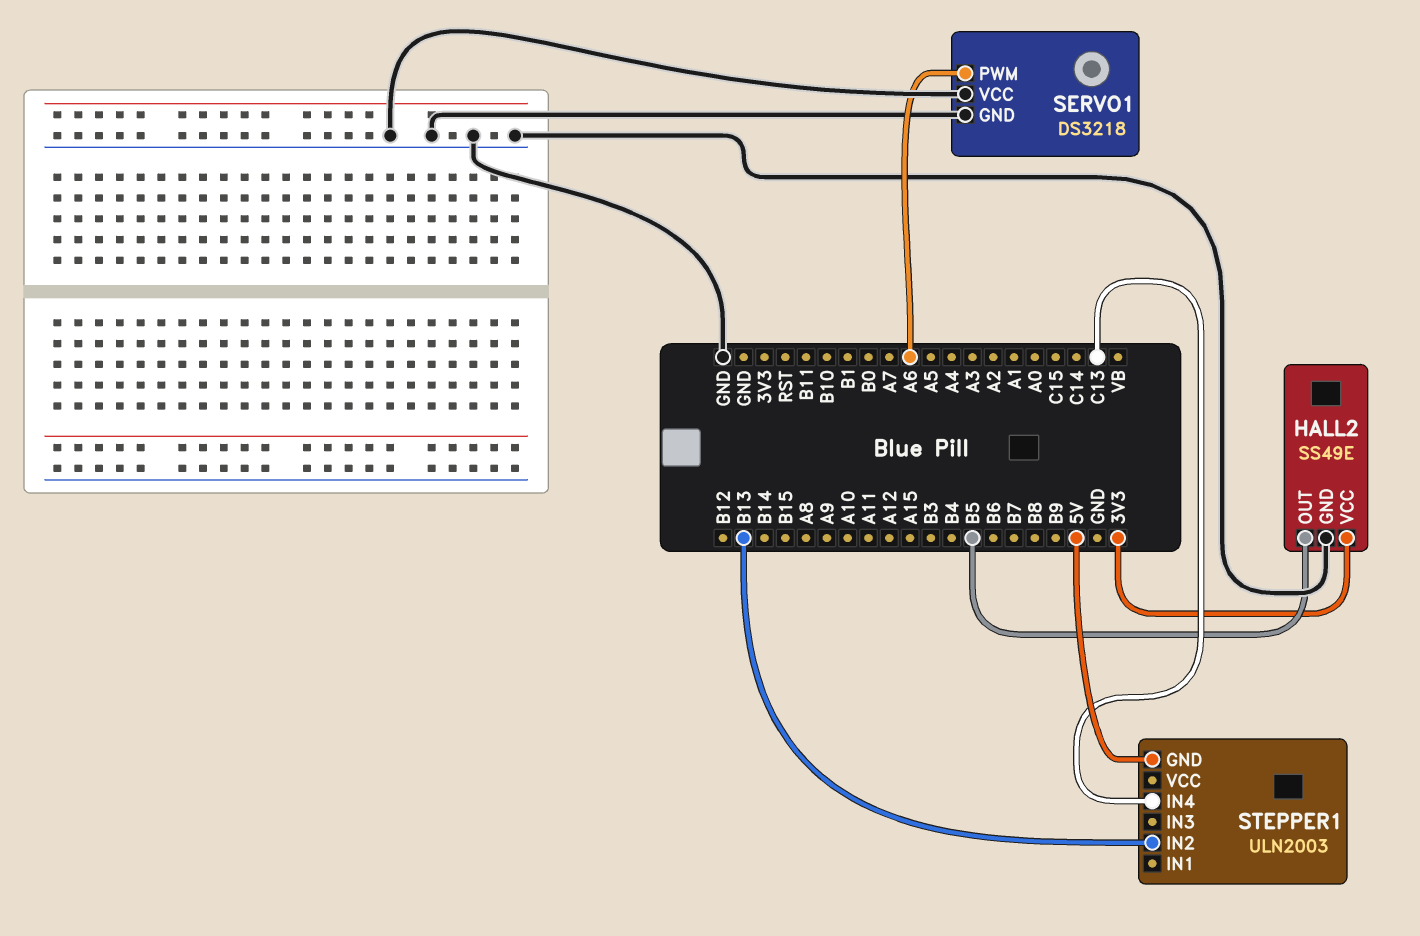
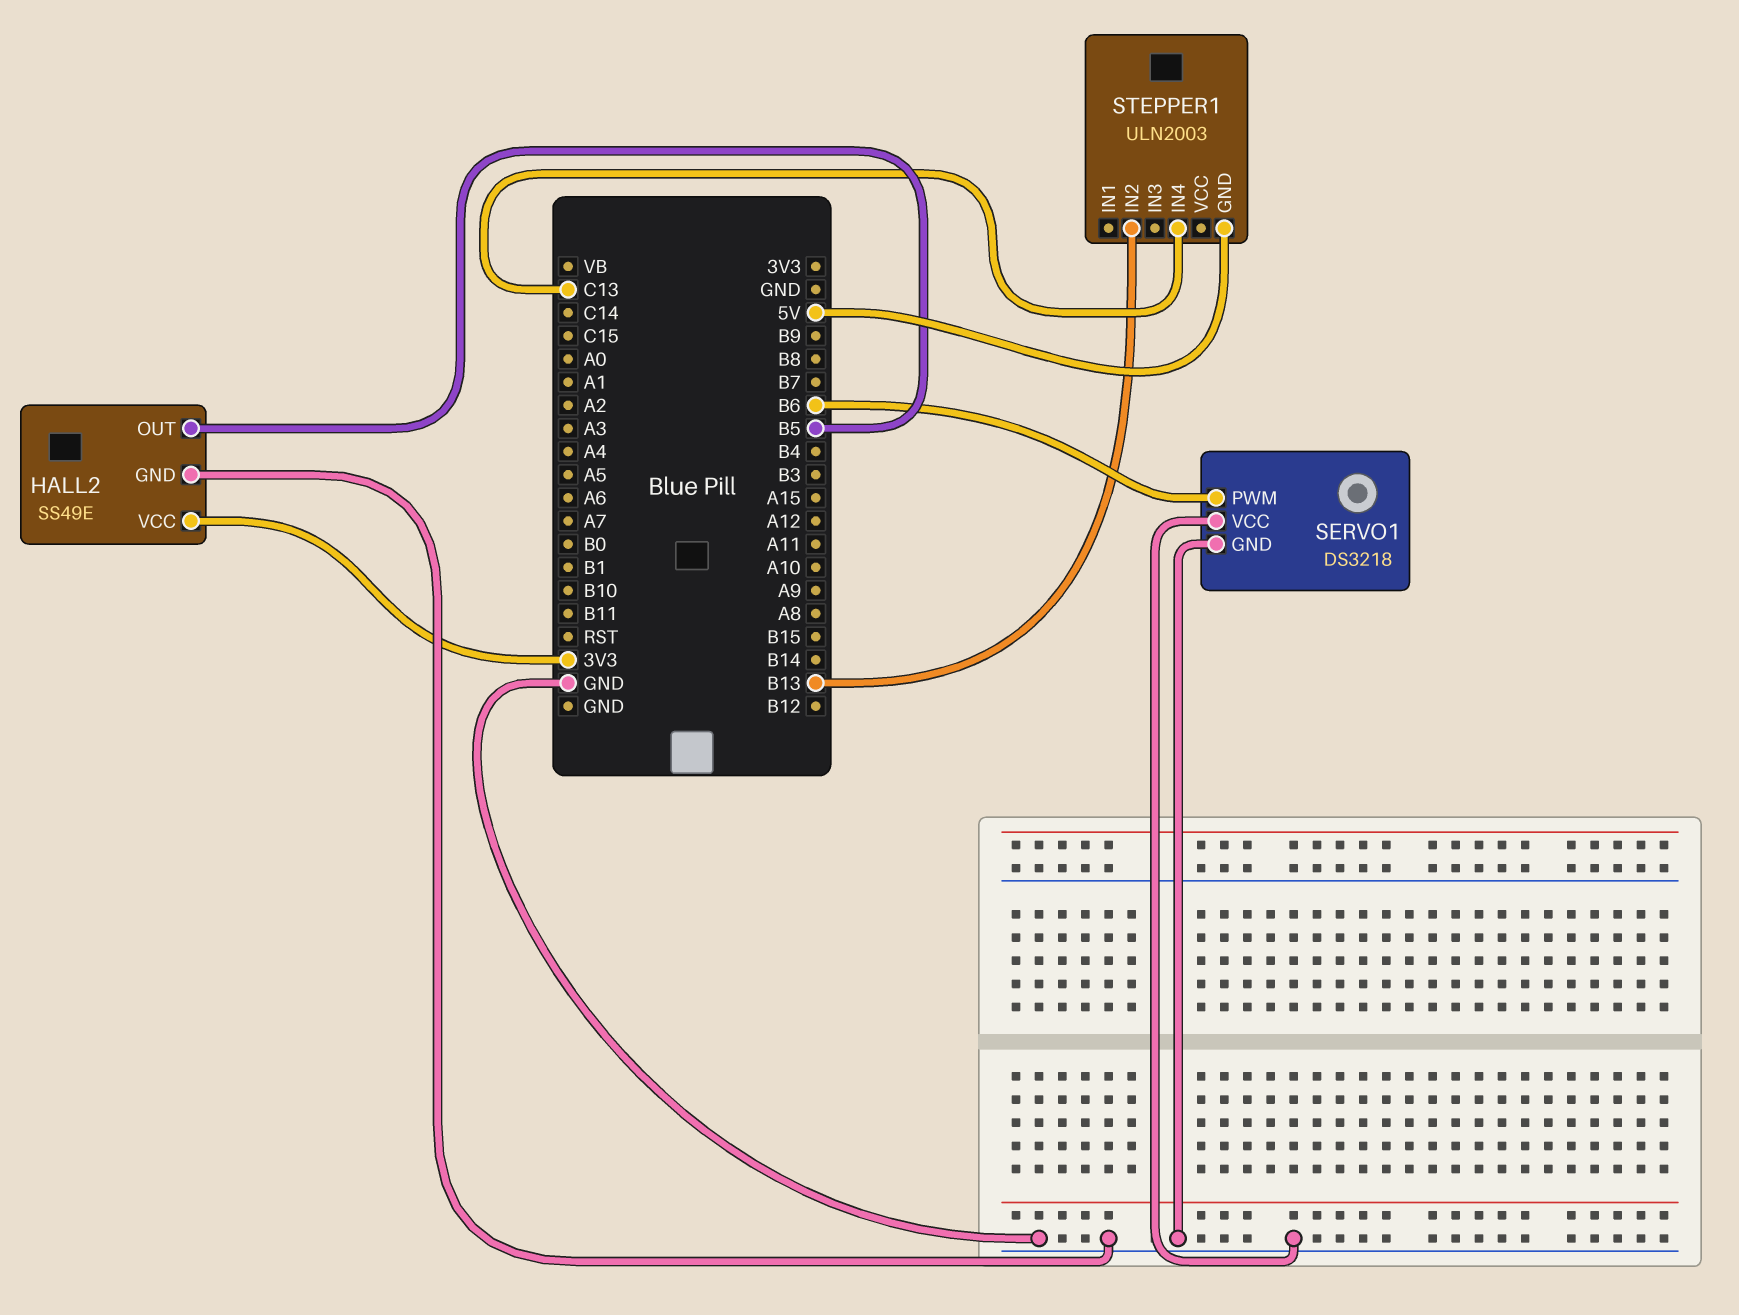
SERVO1 pin PWM: A6 -> B6

